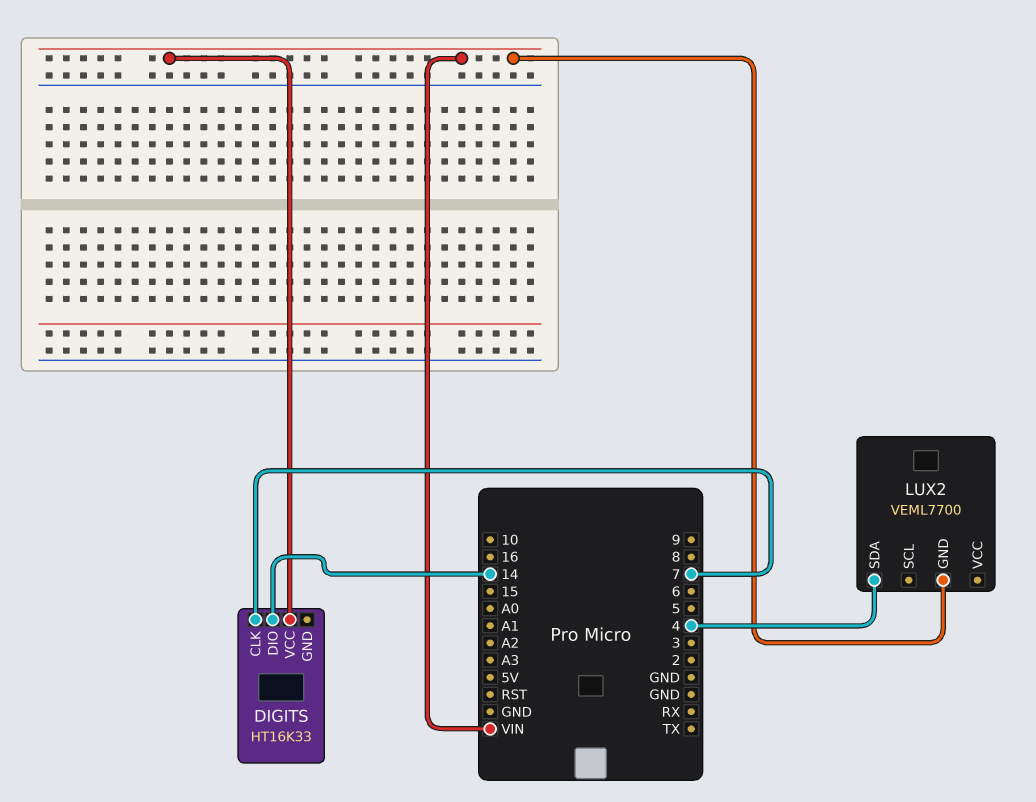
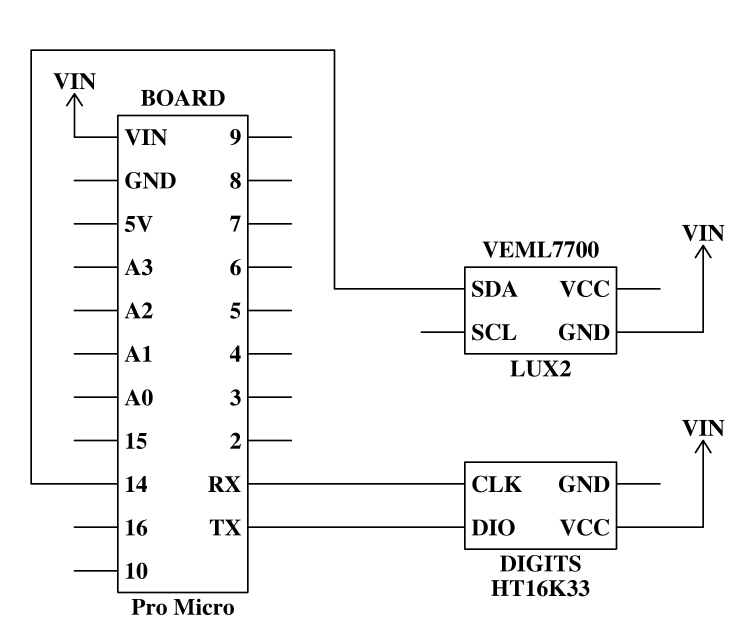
DIGITS pin CLK: 7 -> RX
DIGITS pin DIO: 14 -> TX
LUX2 pin SDA: 4 -> 14

